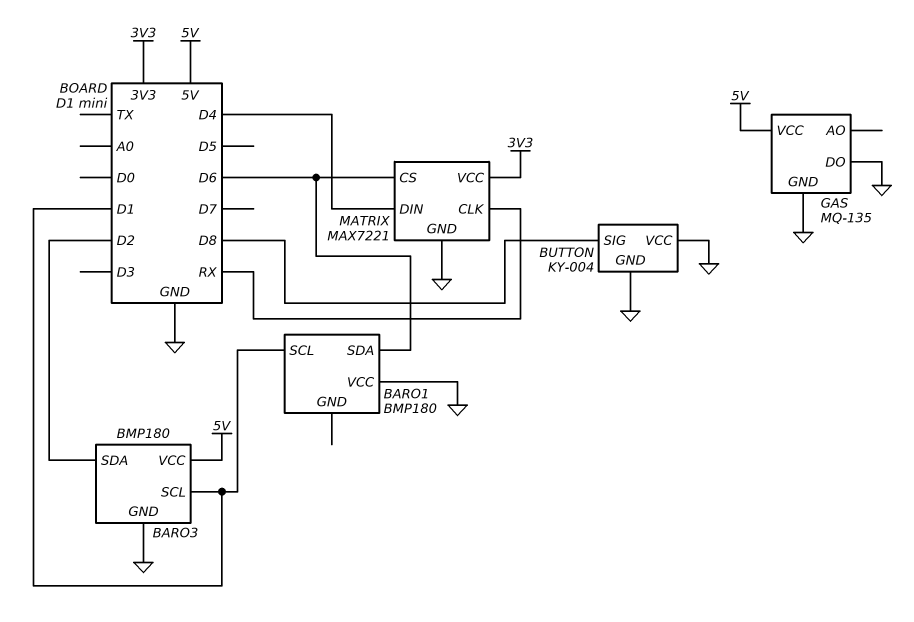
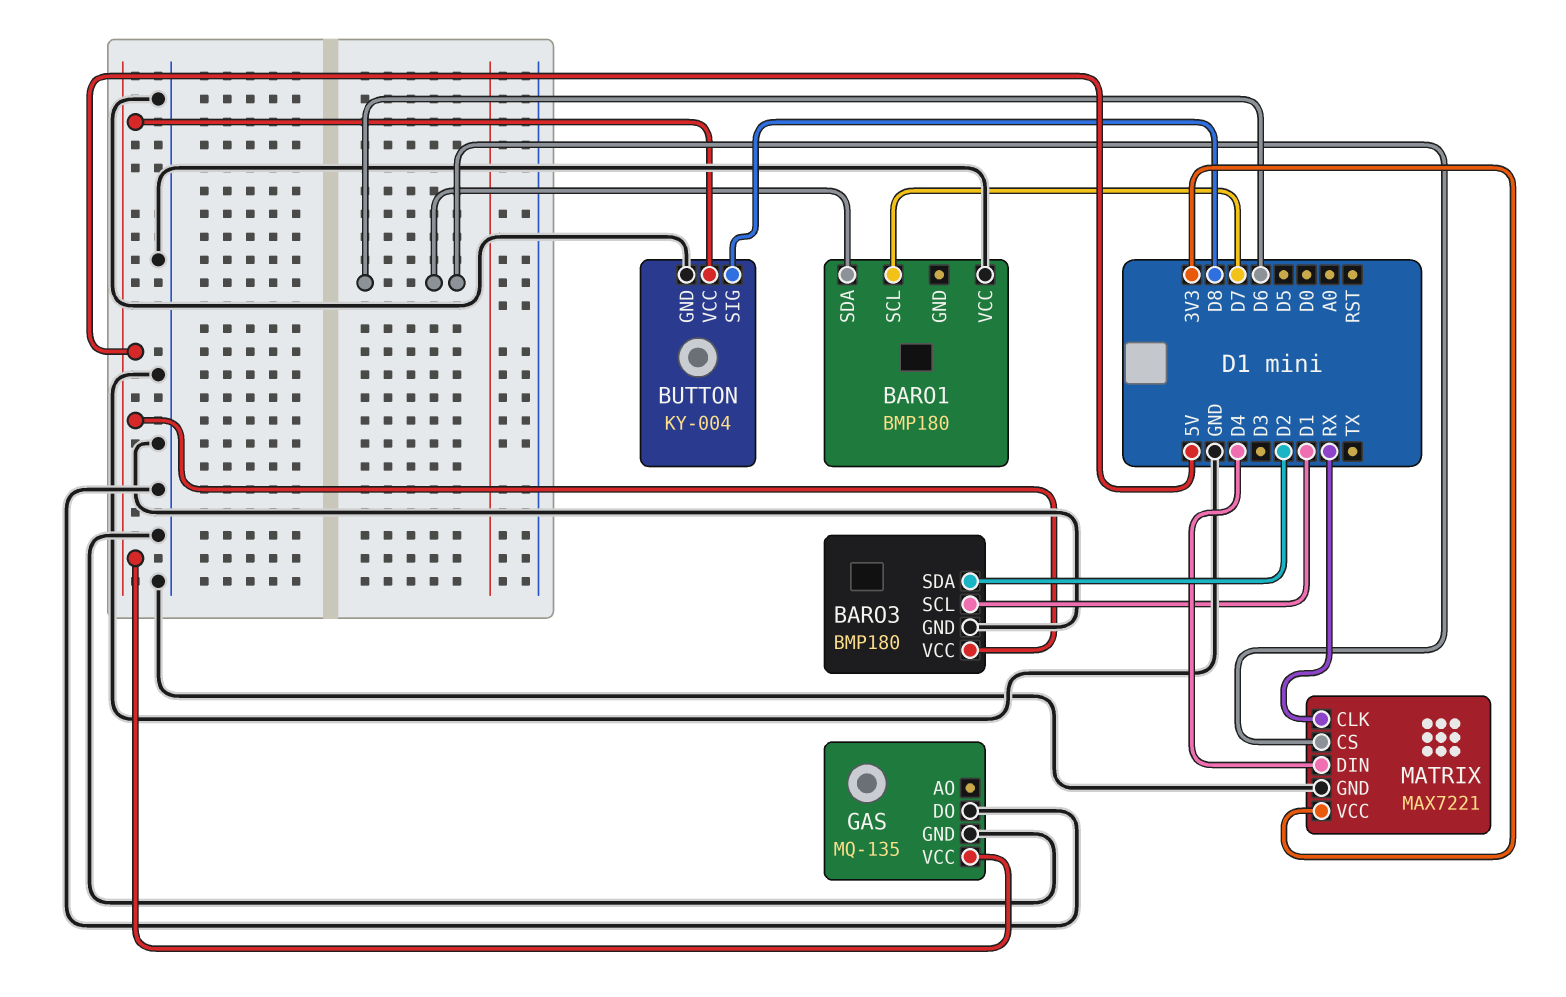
BARO1 pin SCL: D1 -> D7
BUTTON pin VCC: GND -> 5V

